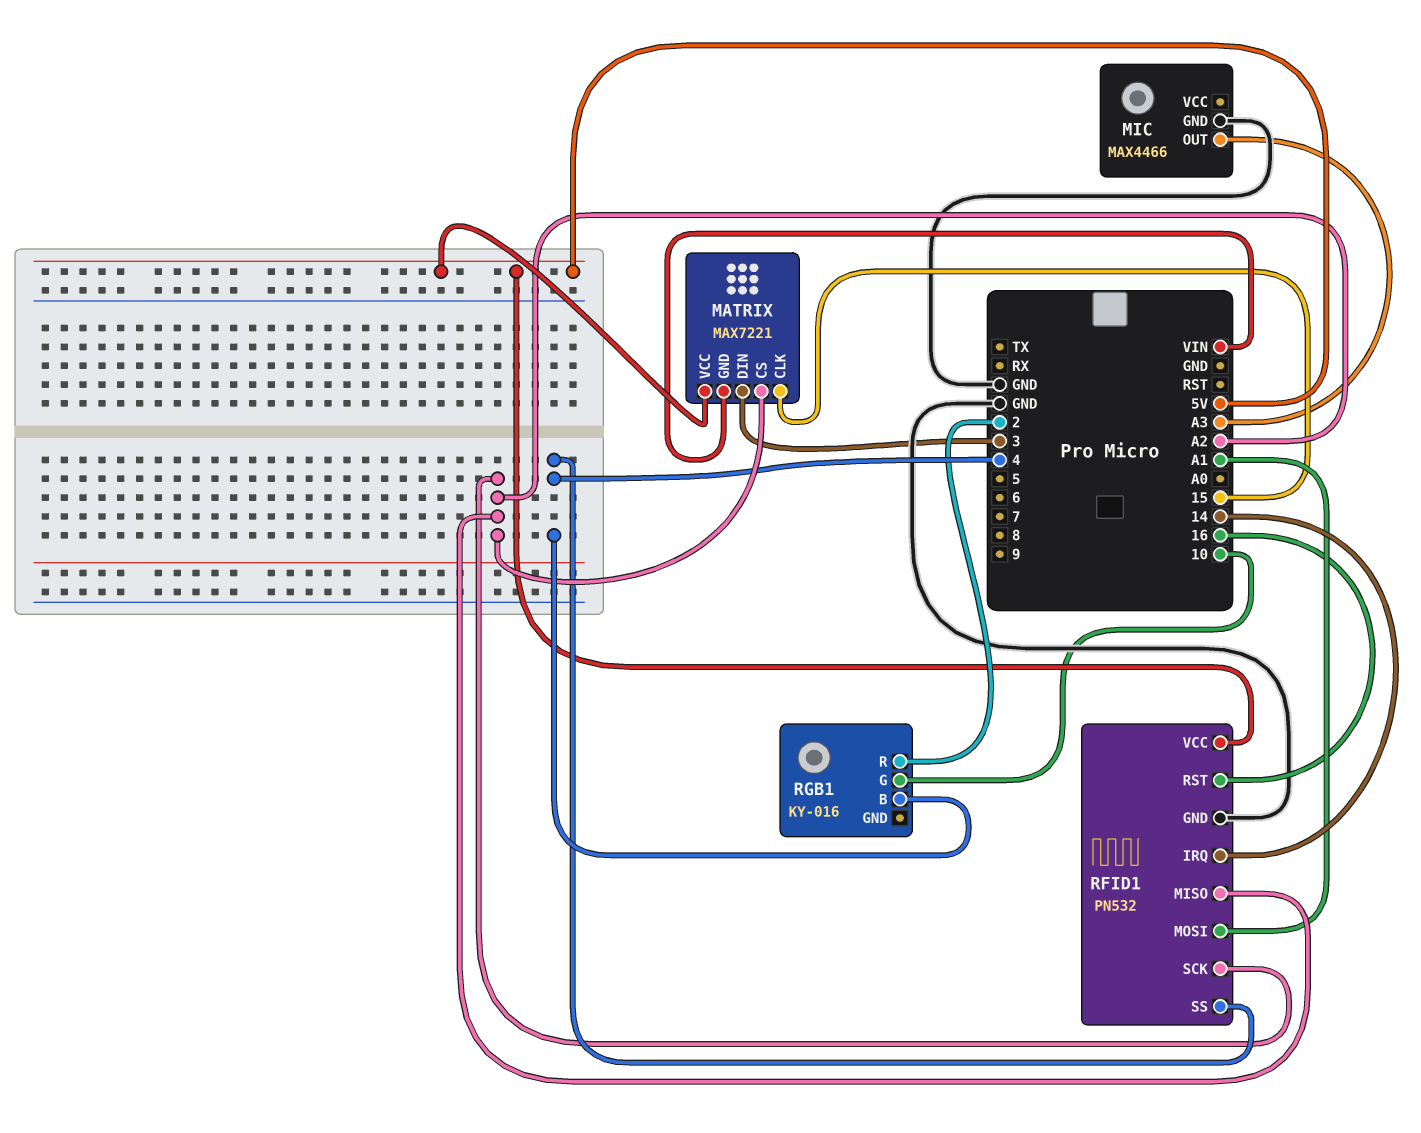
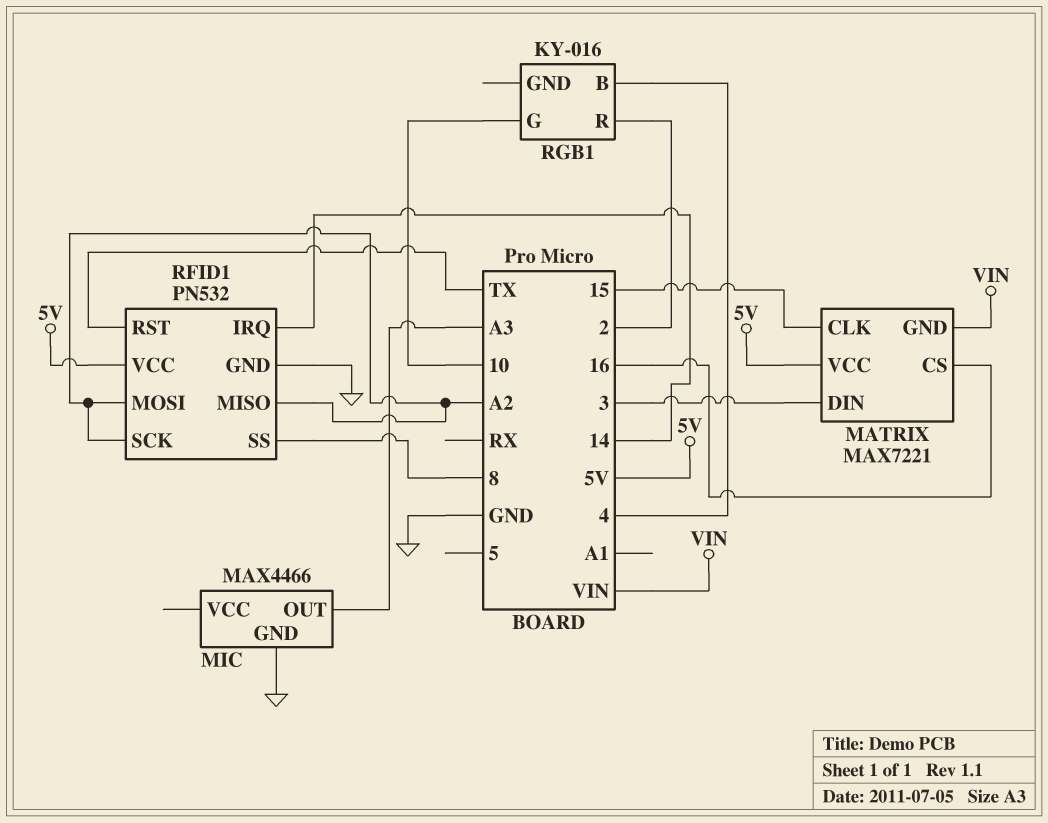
MATRIX pin CS: A2 -> 16
RFID1 pin MOSI: A1 -> A2
RFID1 pin RST: 16 -> TX
RFID1 pin SS: 4 -> 8

